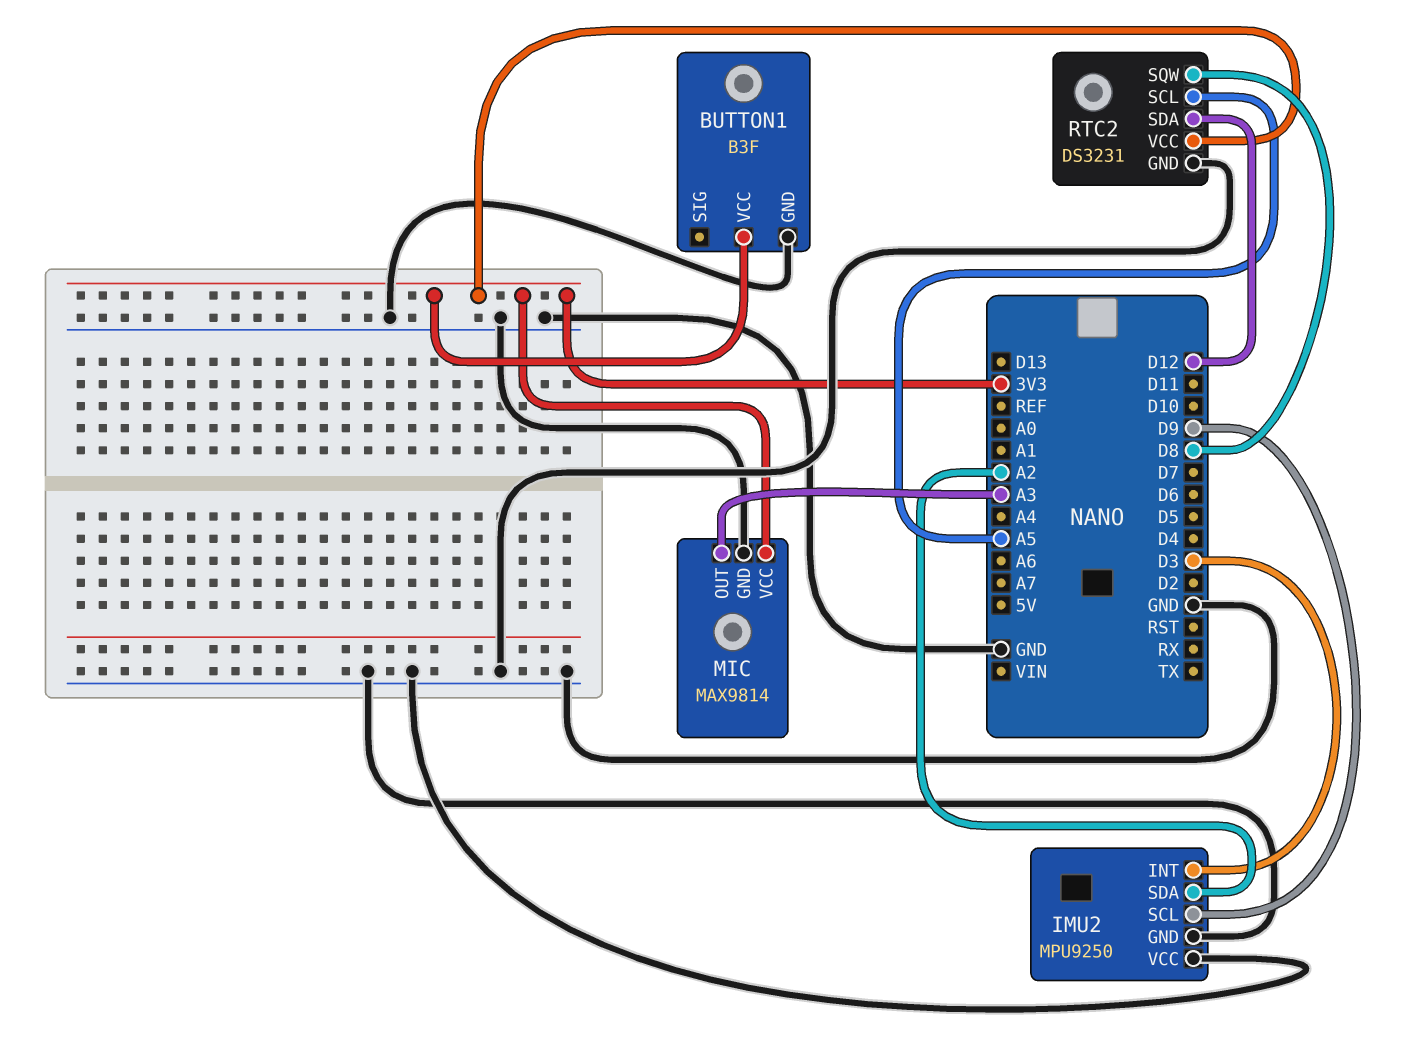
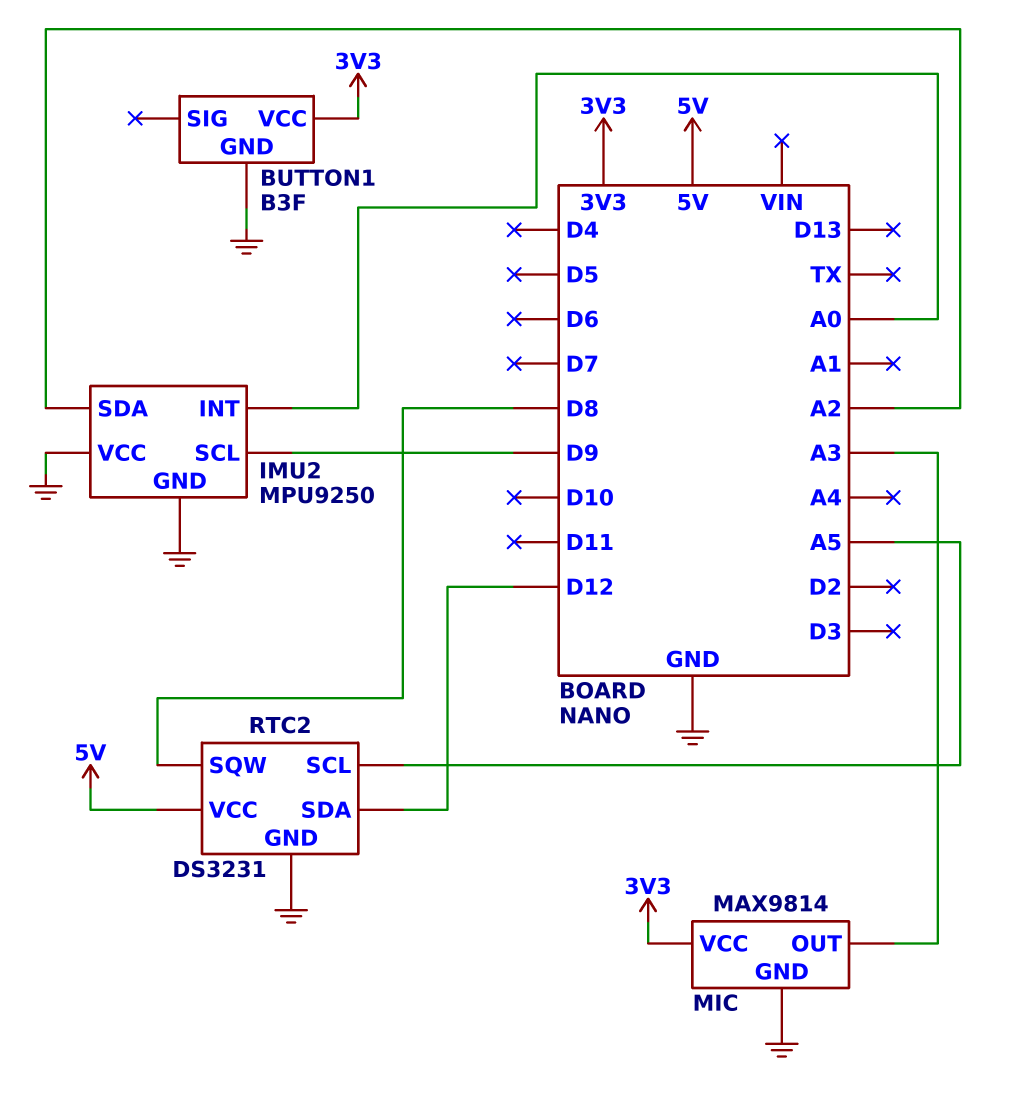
IMU2 pin INT: D3 -> A0
RTC2 pin VCC: 3V3 -> 5V

